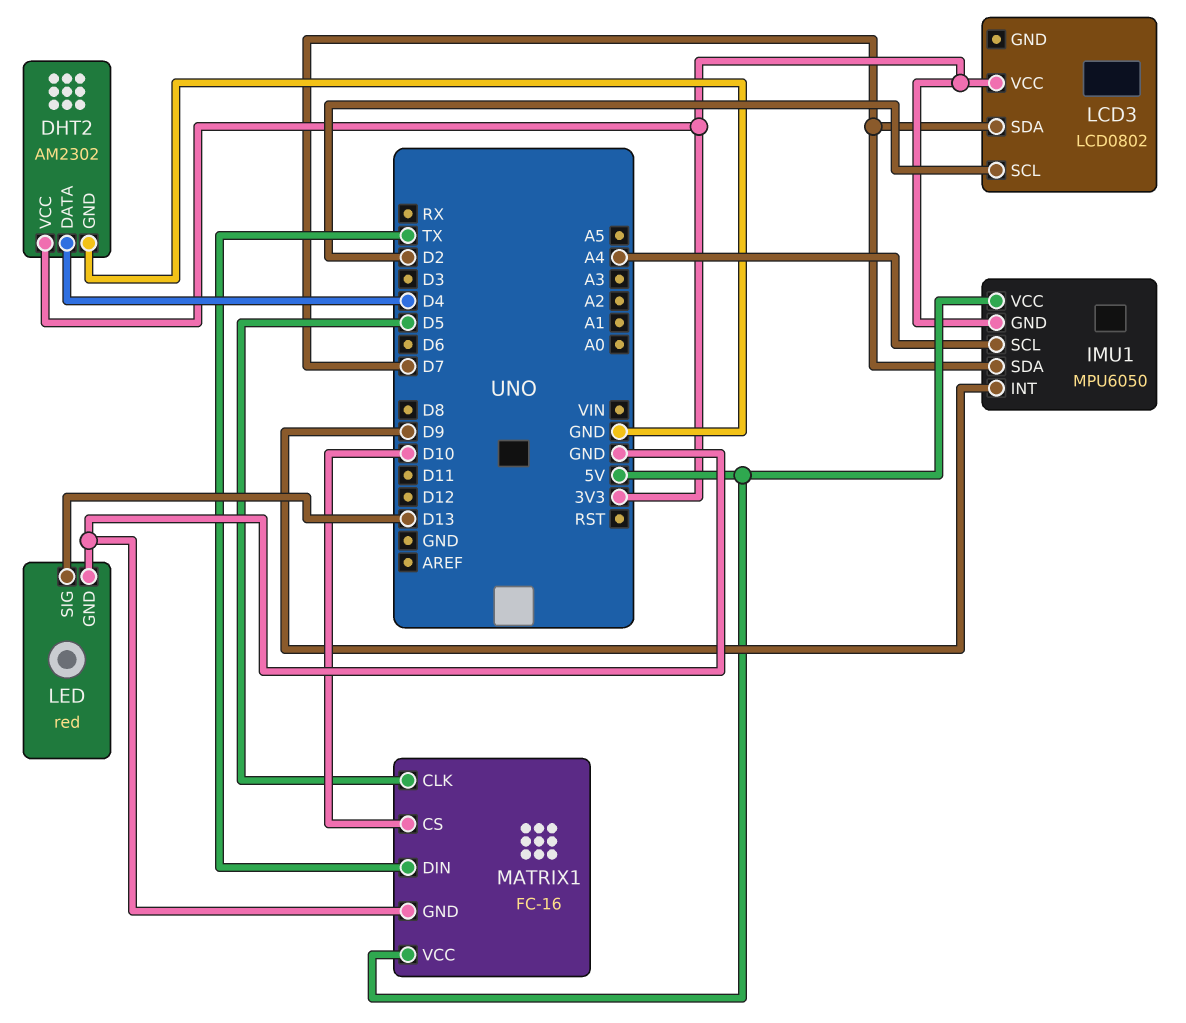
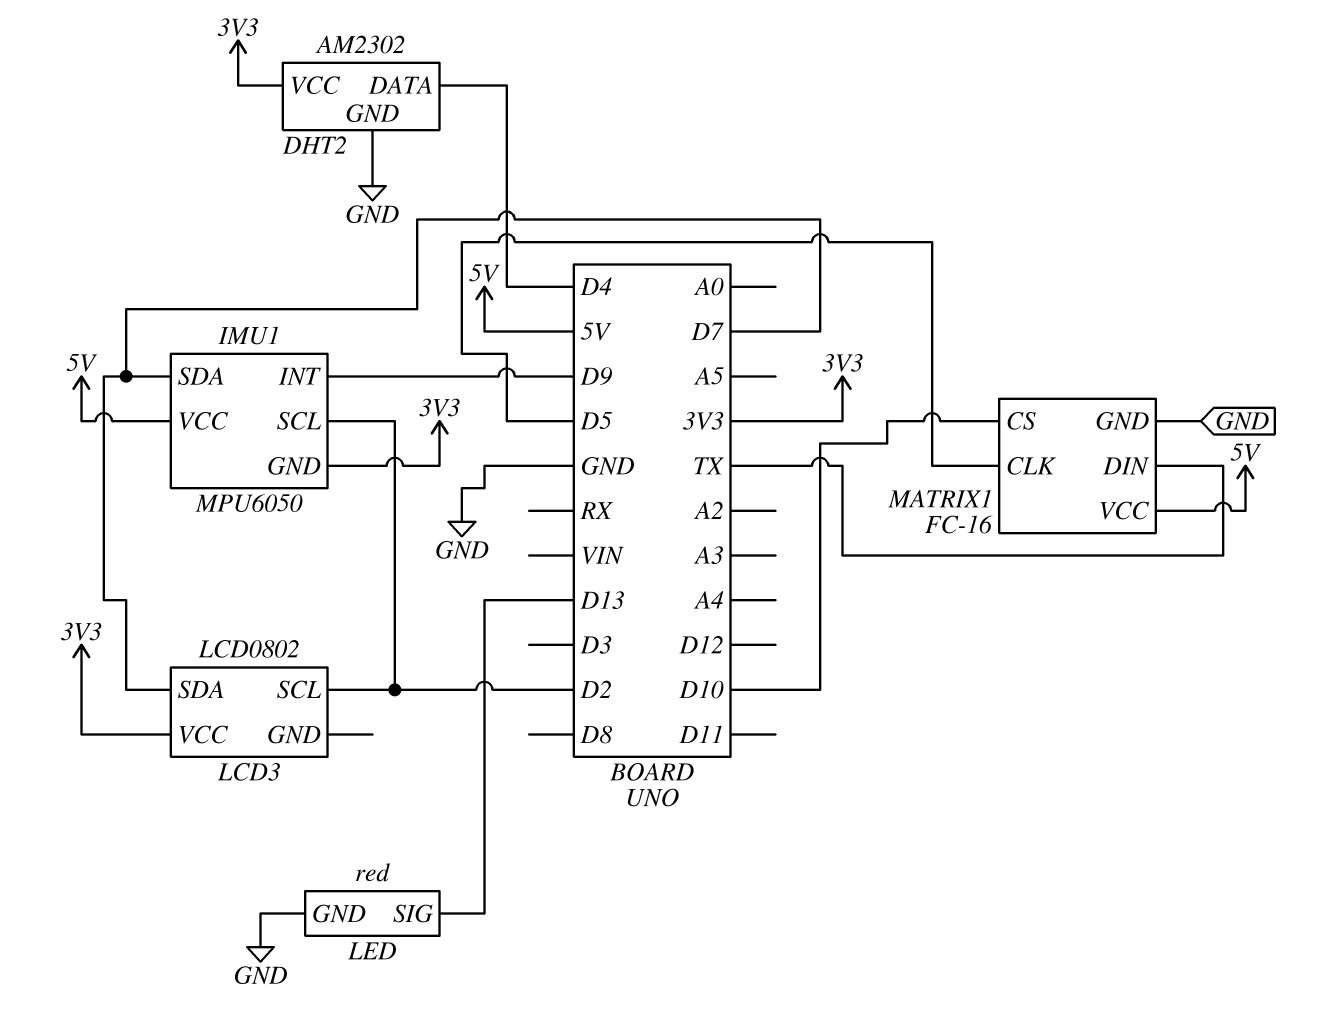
IMU1 pin SCL: A4 -> D2

